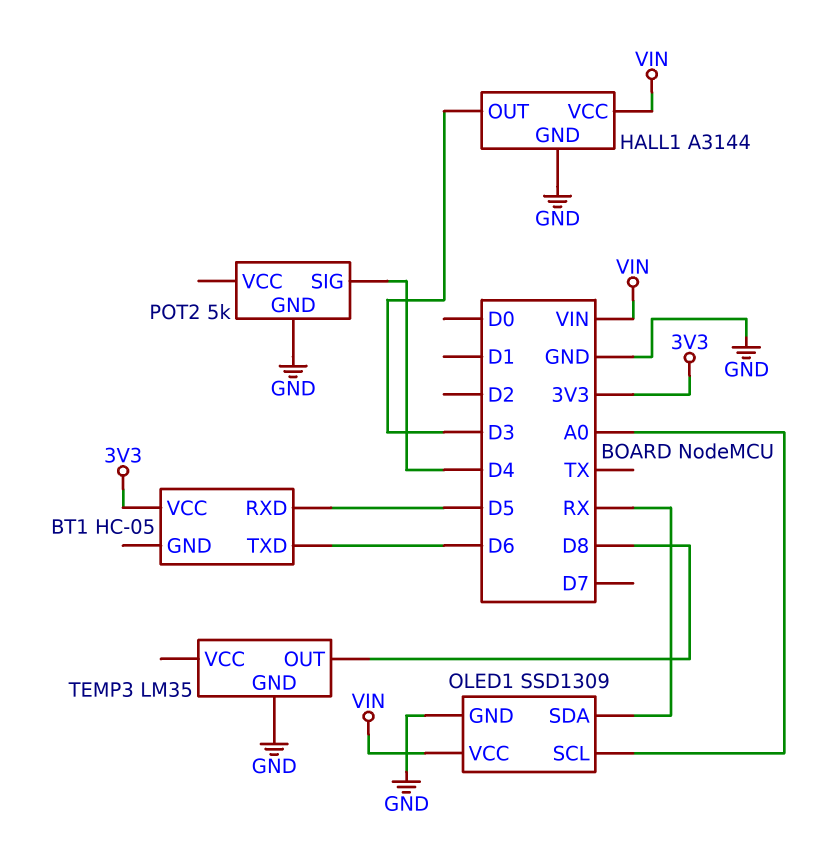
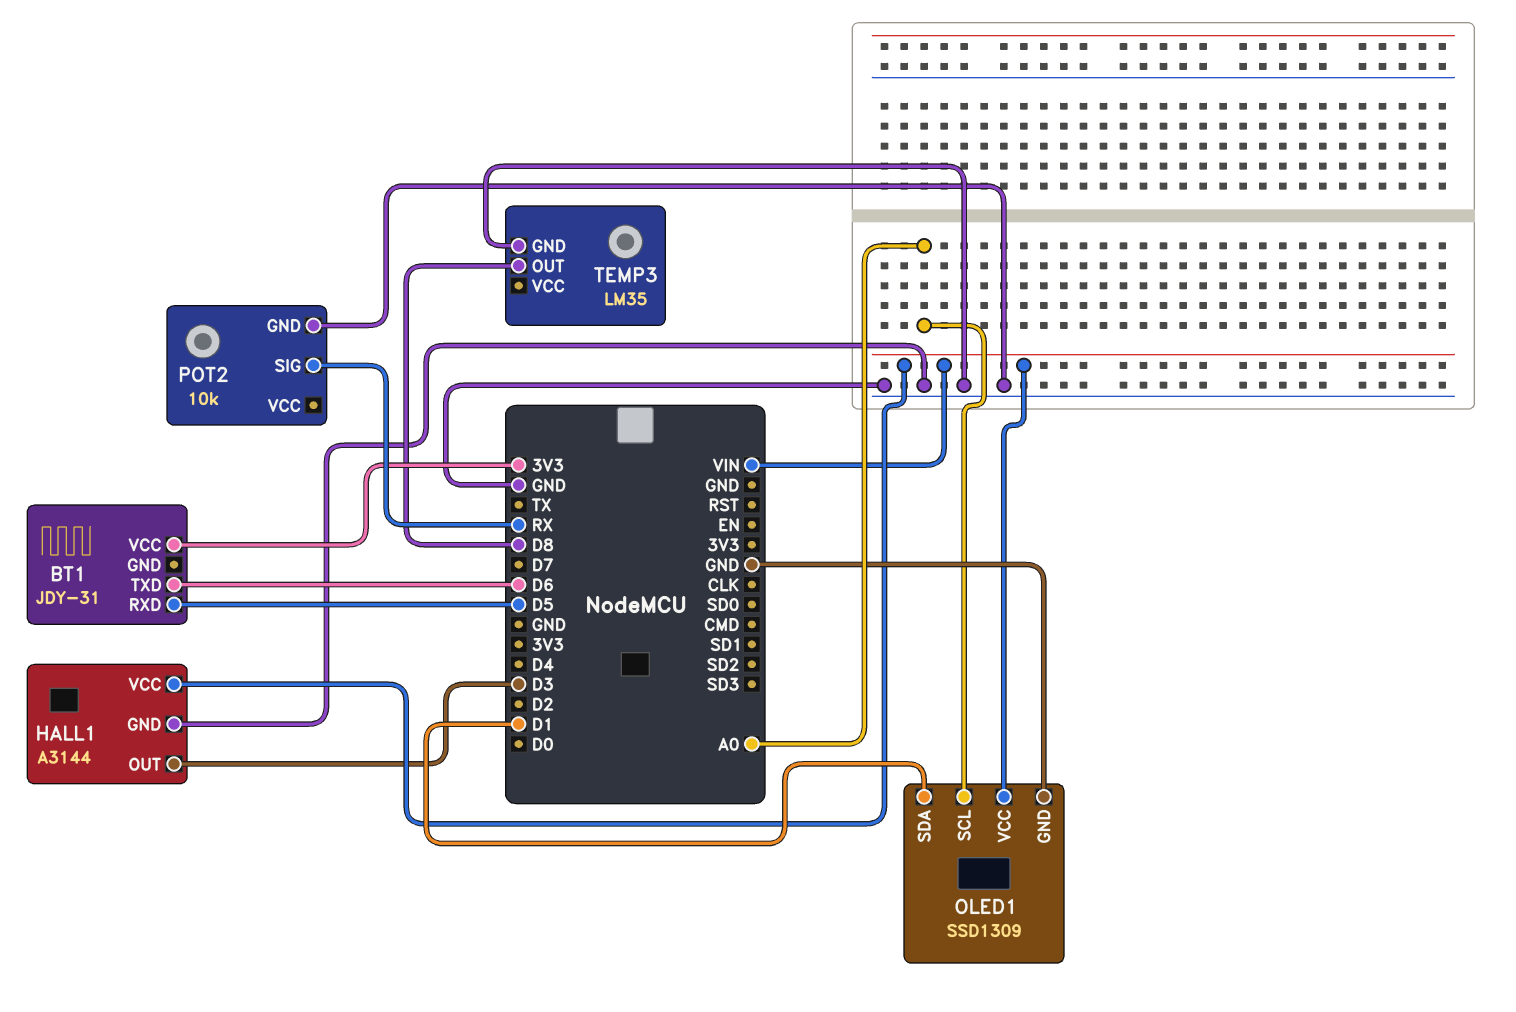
BT1: HC-05 -> JDY-31
OLED1 pin SDA: RX -> D1
POT2: 5k -> 10k
POT2 pin SIG: D4 -> RX

